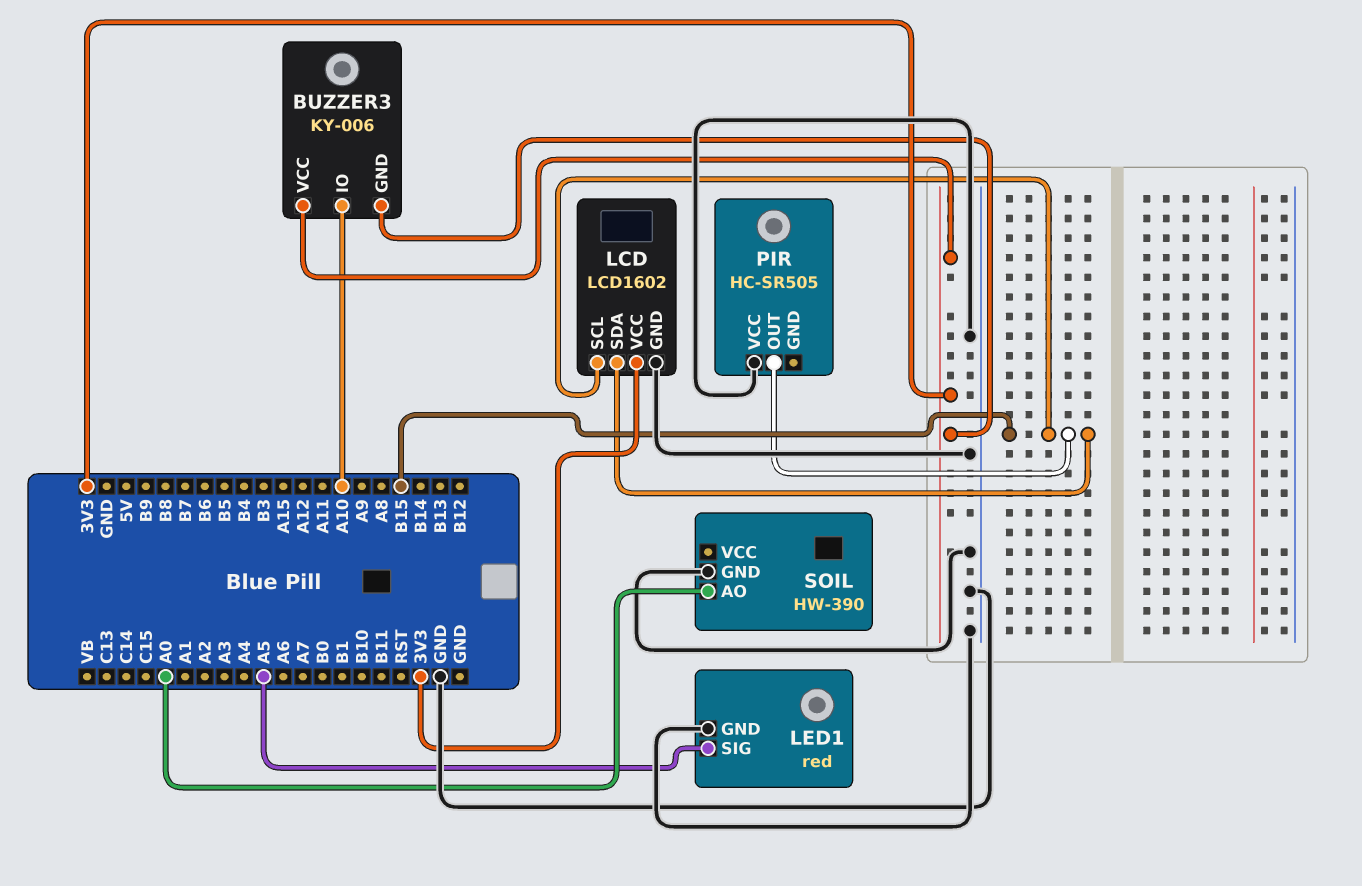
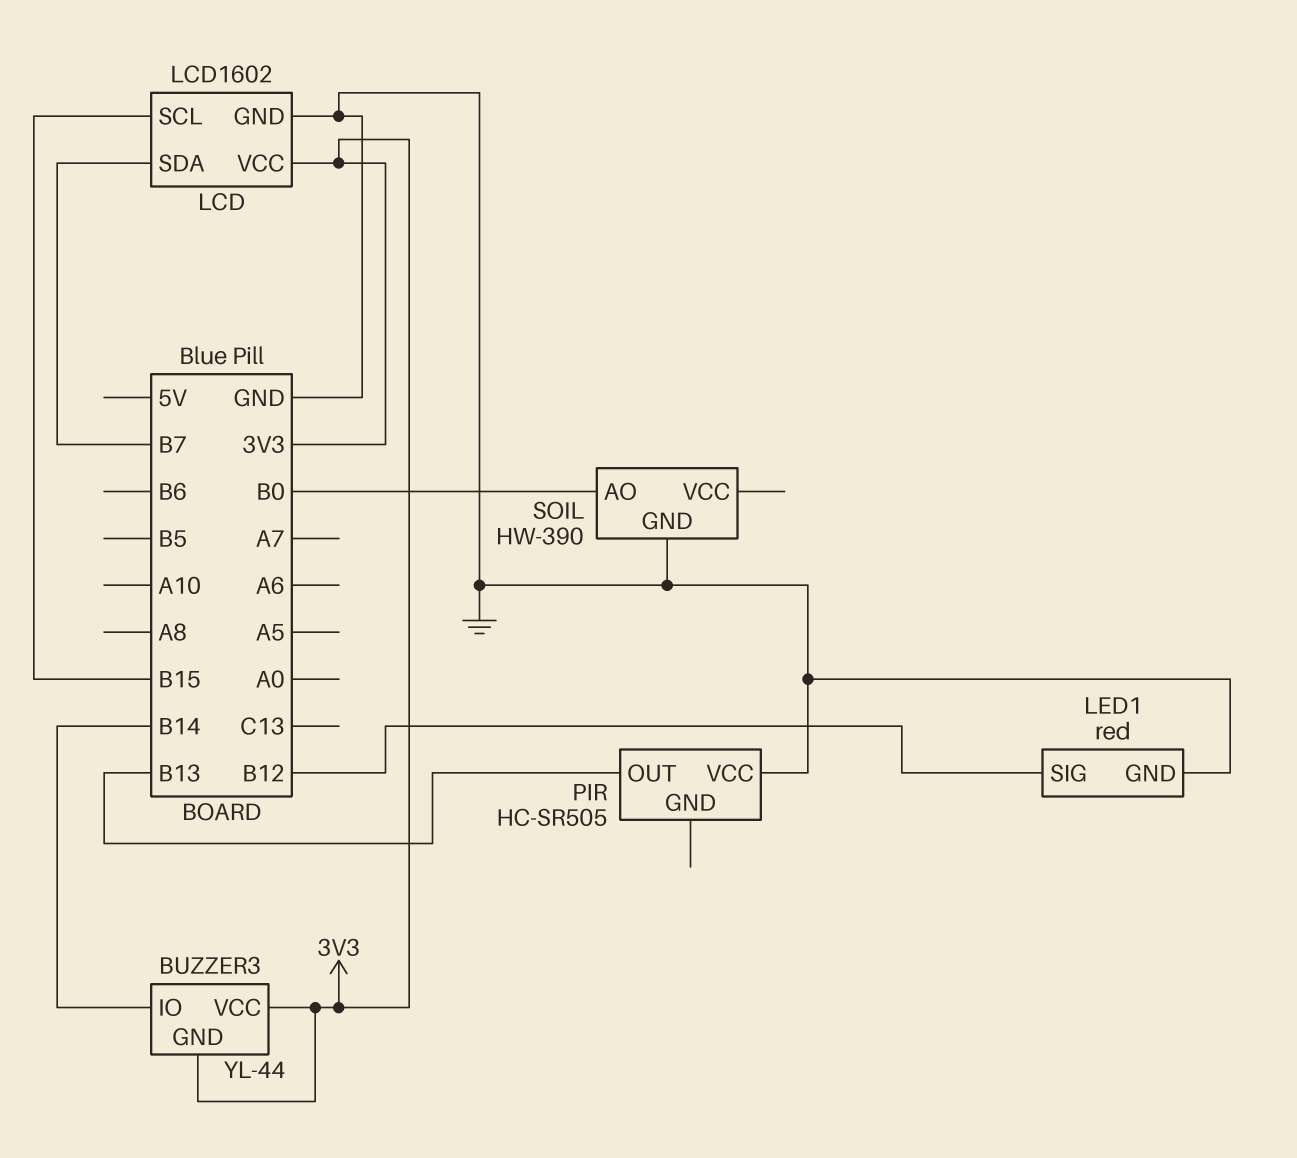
BUZZER3: KY-006 -> YL-44
BUZZER3 pin IO: A10 -> B14
LCD pin SDA: B15 -> B7
LED1 pin SIG: A5 -> B12
PIR pin OUT: B15 -> B13
SOIL pin AO: A0 -> B0

